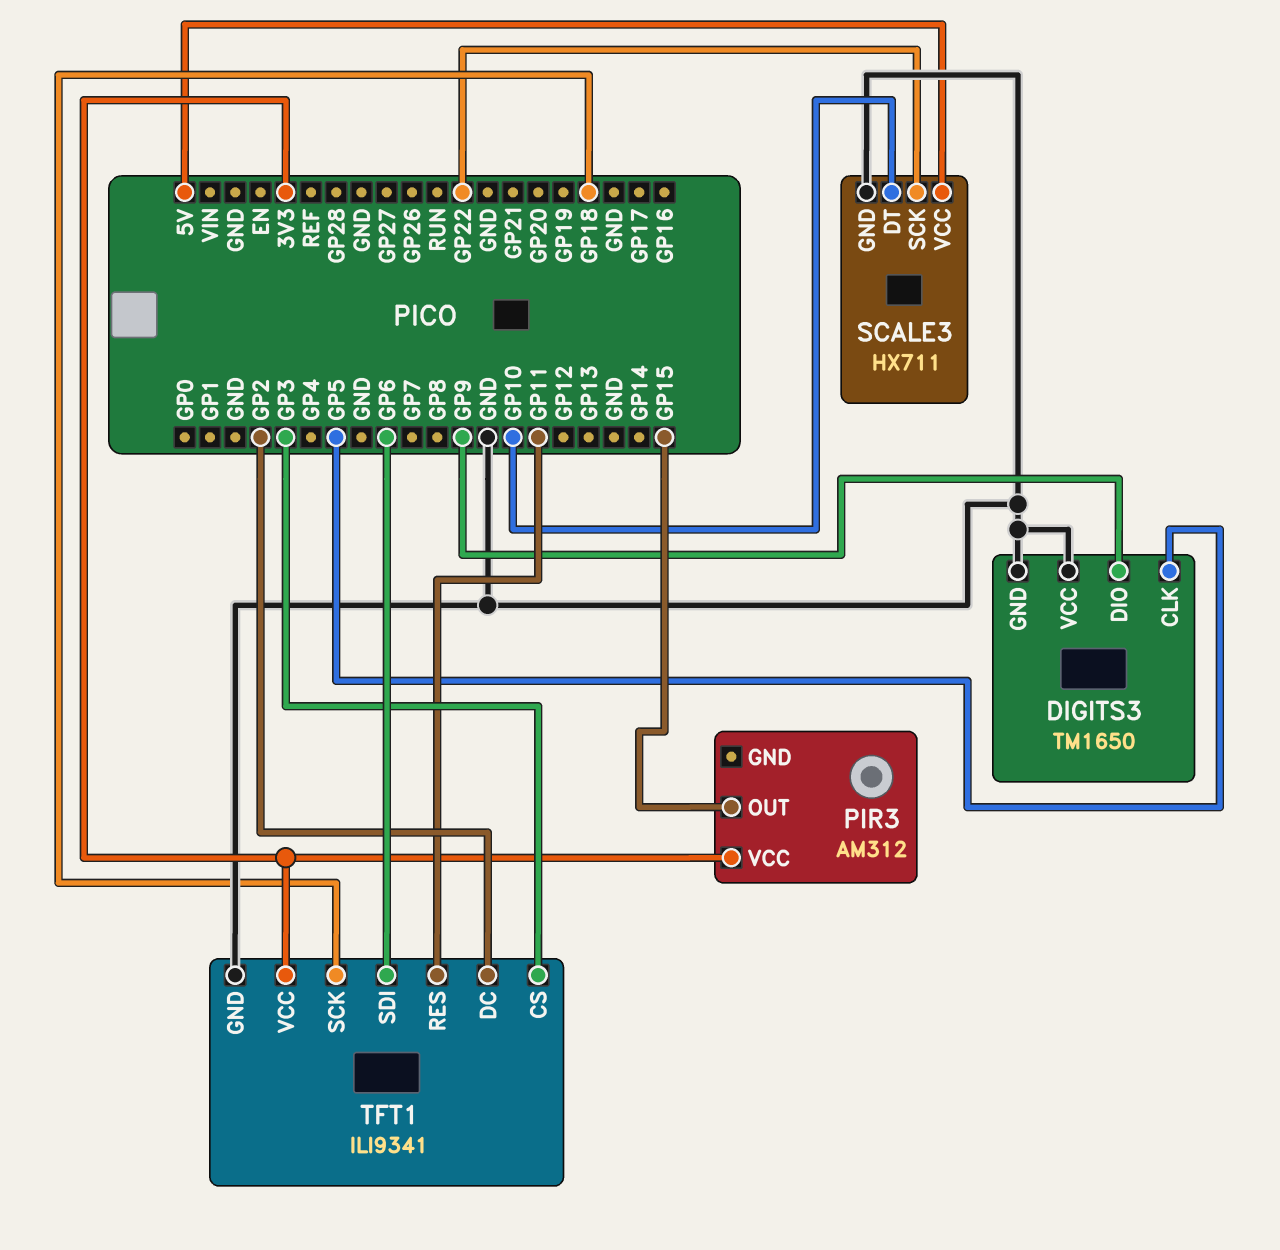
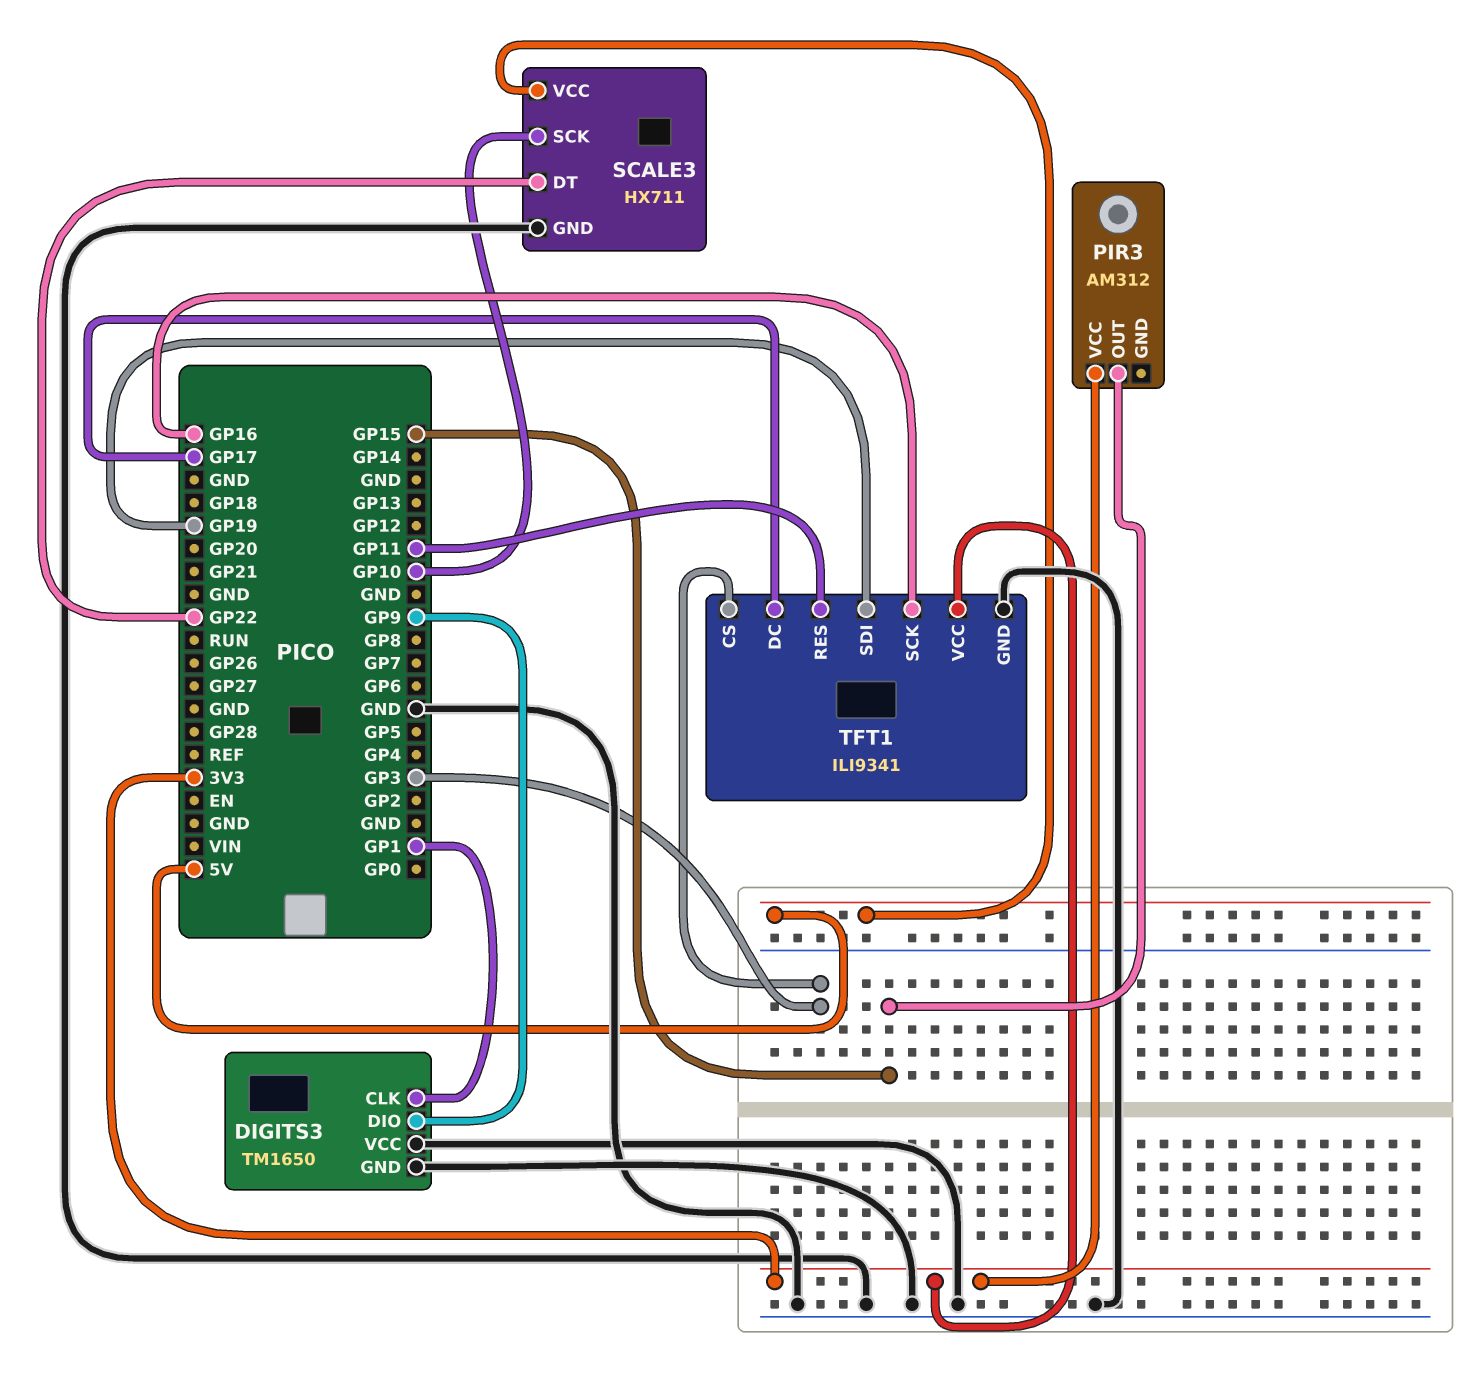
DIGITS3 pin CLK: GP5 -> GP1
SCALE3 pin DT: GP10 -> GP22
SCALE3 pin SCK: GP22 -> GP10
TFT1 pin DC: GP2 -> GP17
TFT1 pin SCK: GP18 -> GP16
TFT1 pin SDI: GP6 -> GP19

